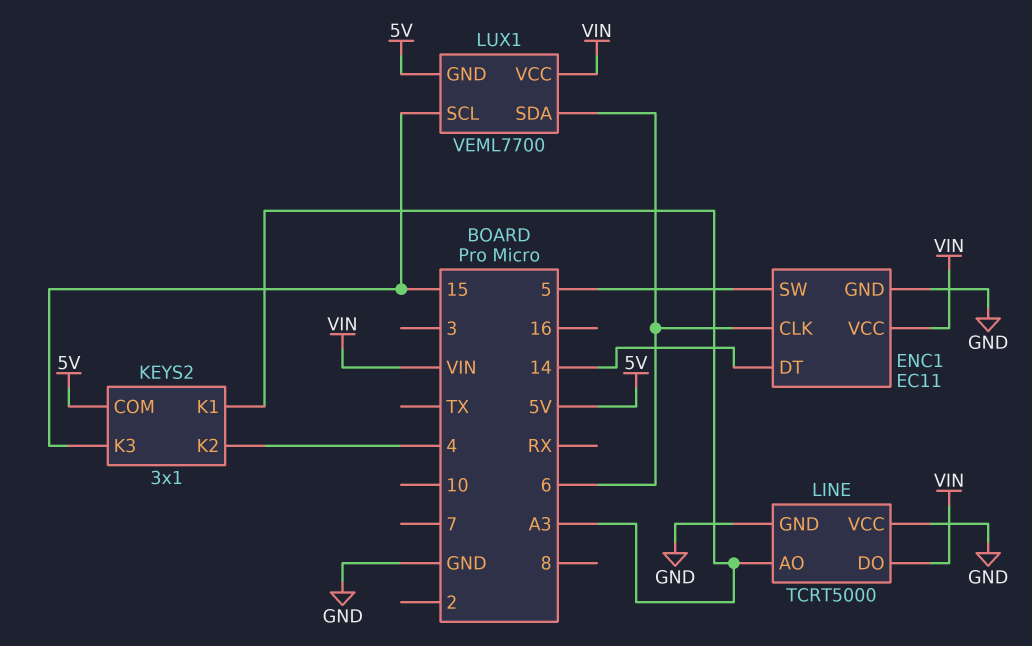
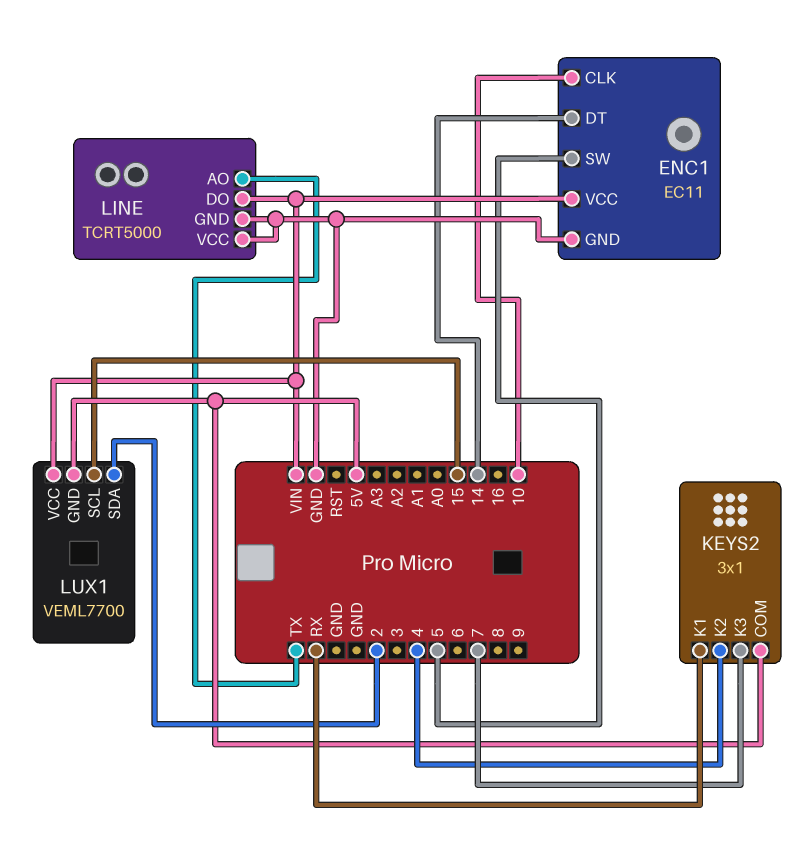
ENC1 pin CLK: 6 -> 10
KEYS2 pin K1: A3 -> RX
KEYS2 pin K3: 15 -> 7
LINE pin AO: A3 -> TX
LUX1 pin SDA: 6 -> 2

